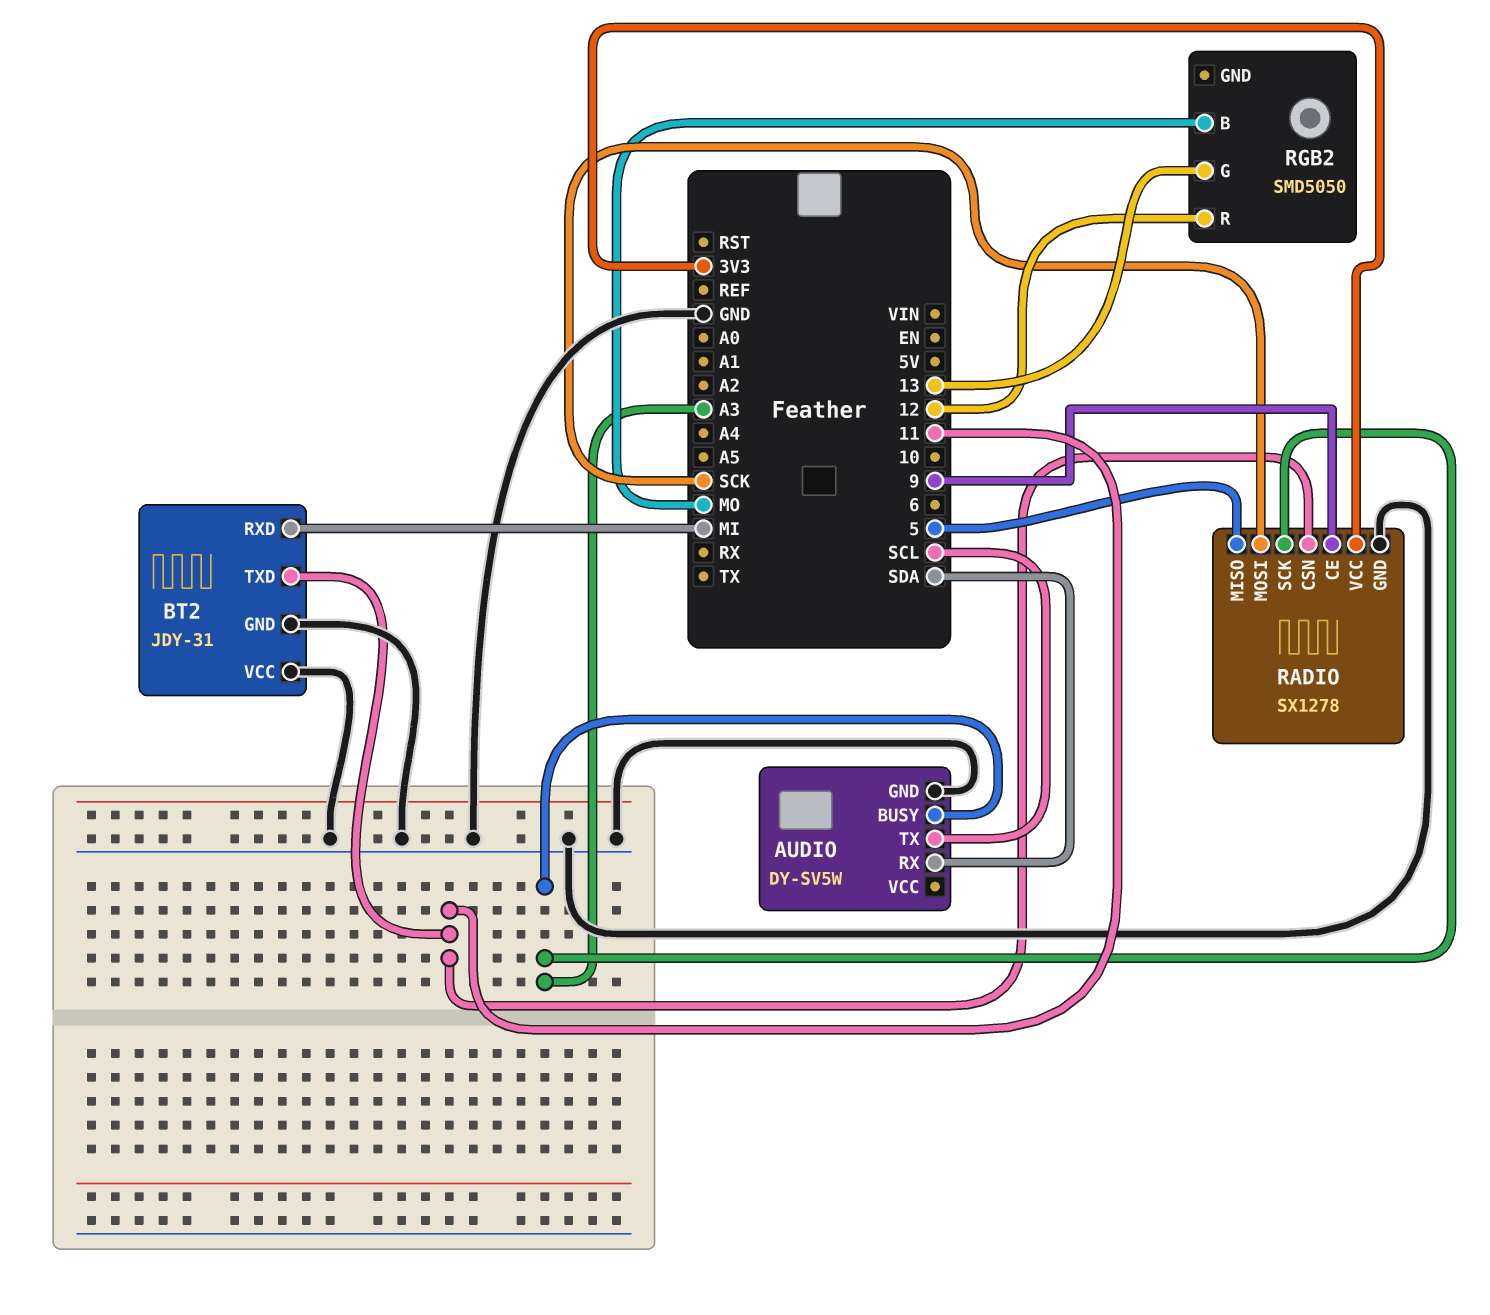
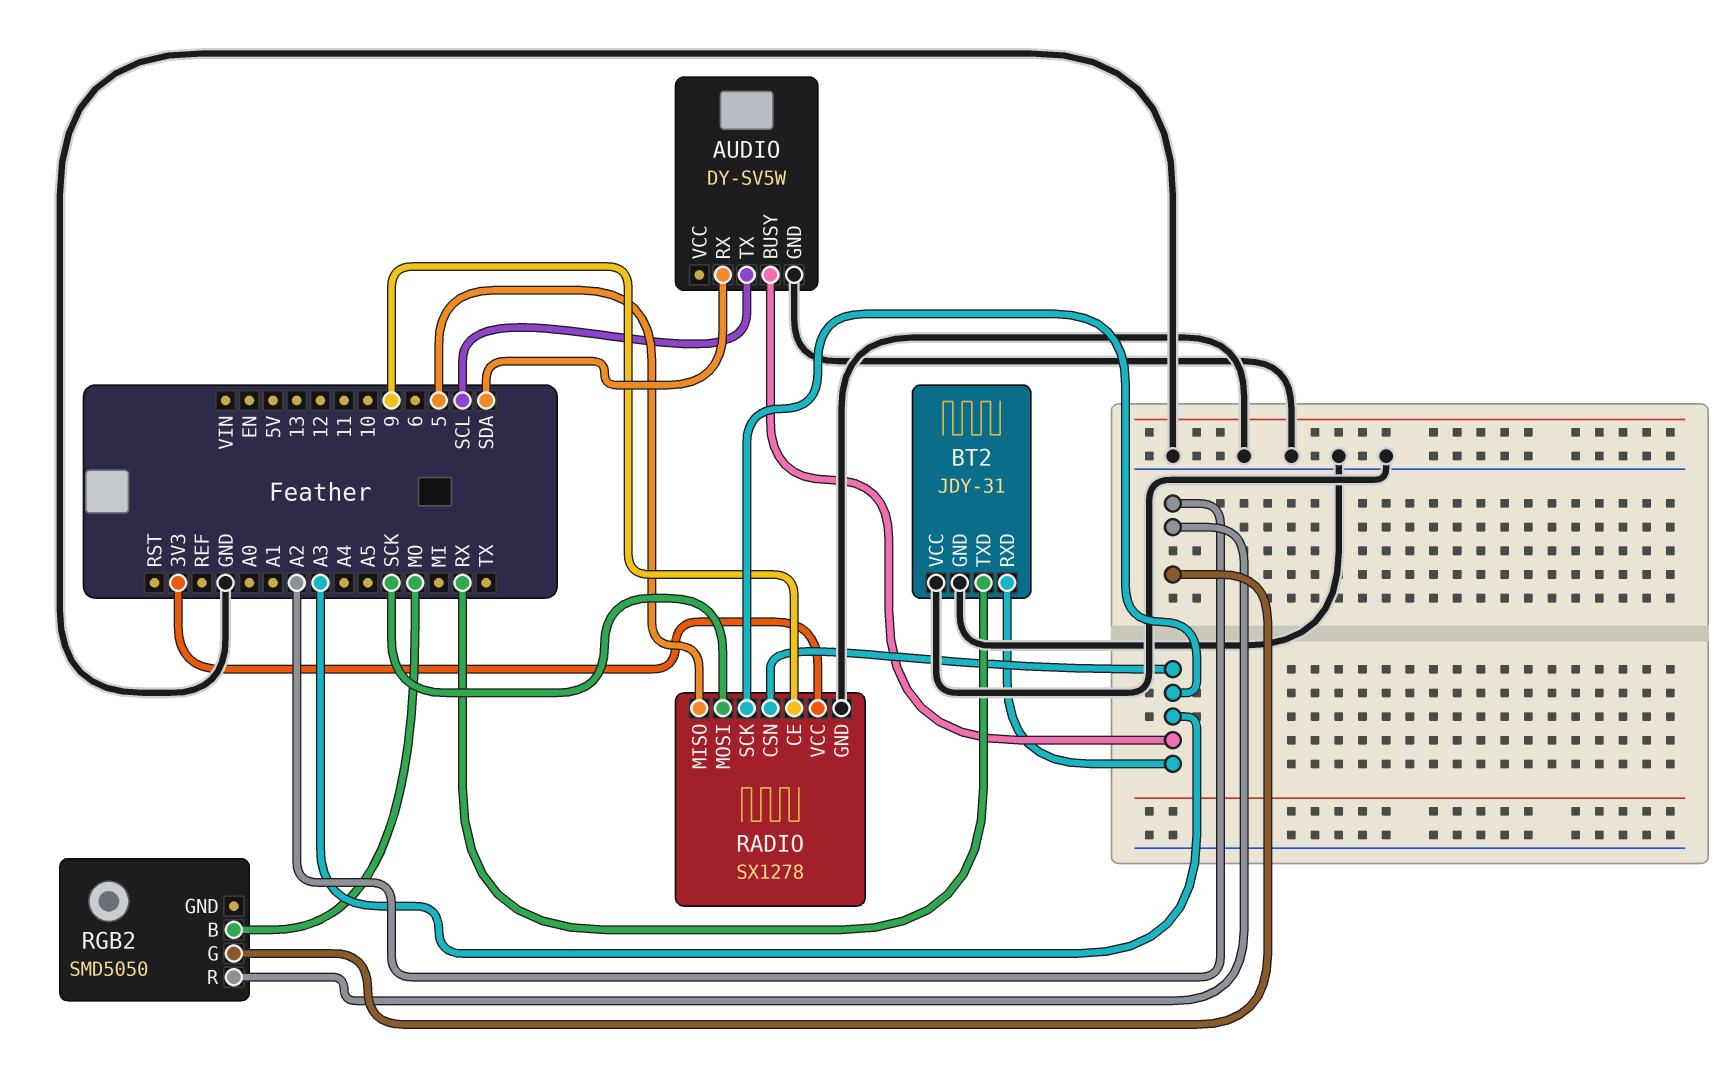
BT2 pin RXD: MI -> A3
BT2 pin TXD: 11 -> RX
RADIO pin CSN: 11 -> A3
RGB2 pin G: 13 -> A2
RGB2 pin R: 12 -> A2

